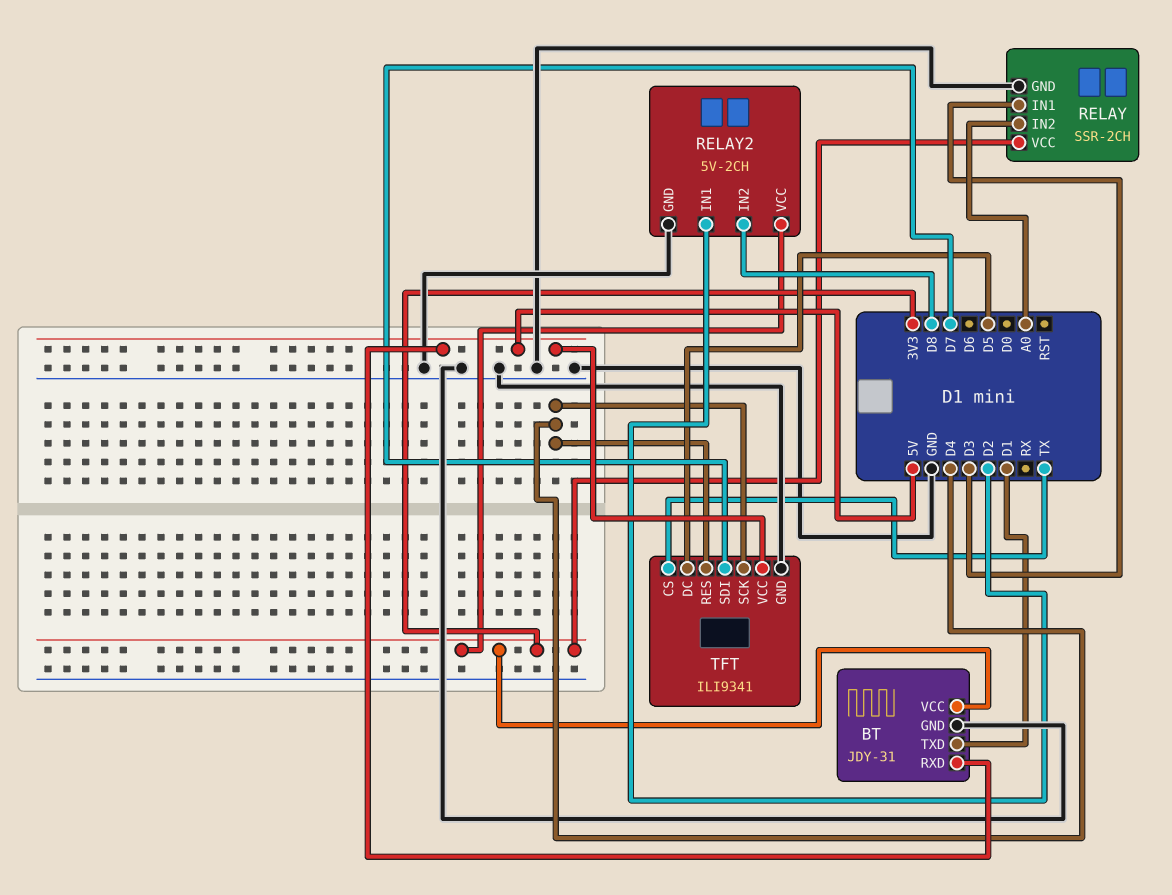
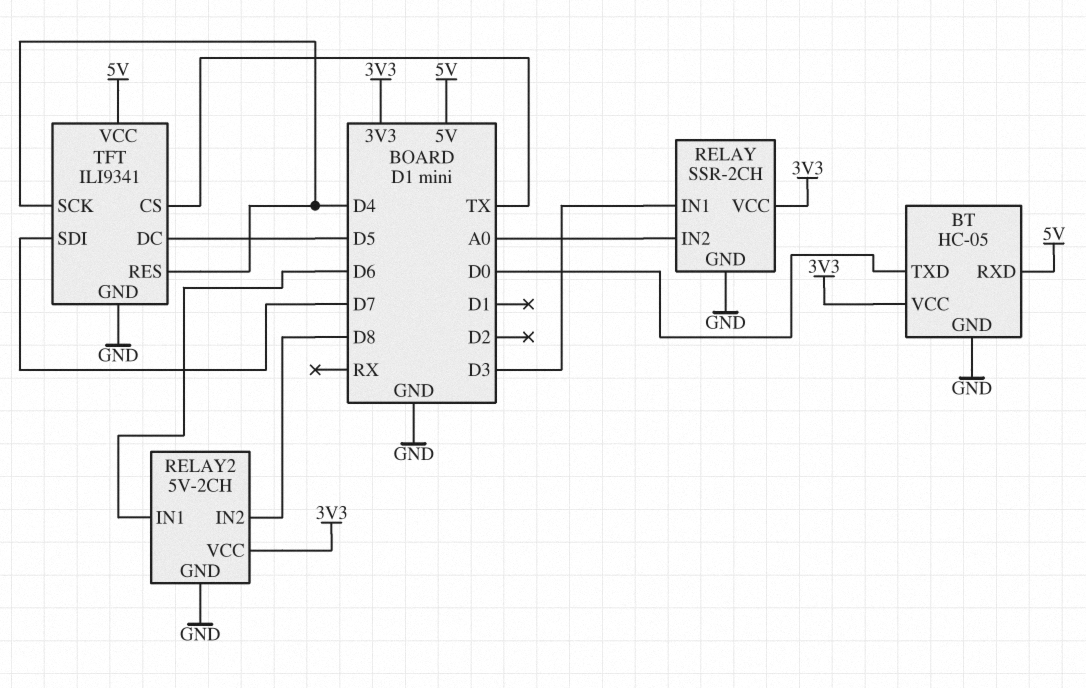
BT: JDY-31 -> HC-05
BT pin TXD: D1 -> D0
RELAY2 pin IN1: D2 -> D6

